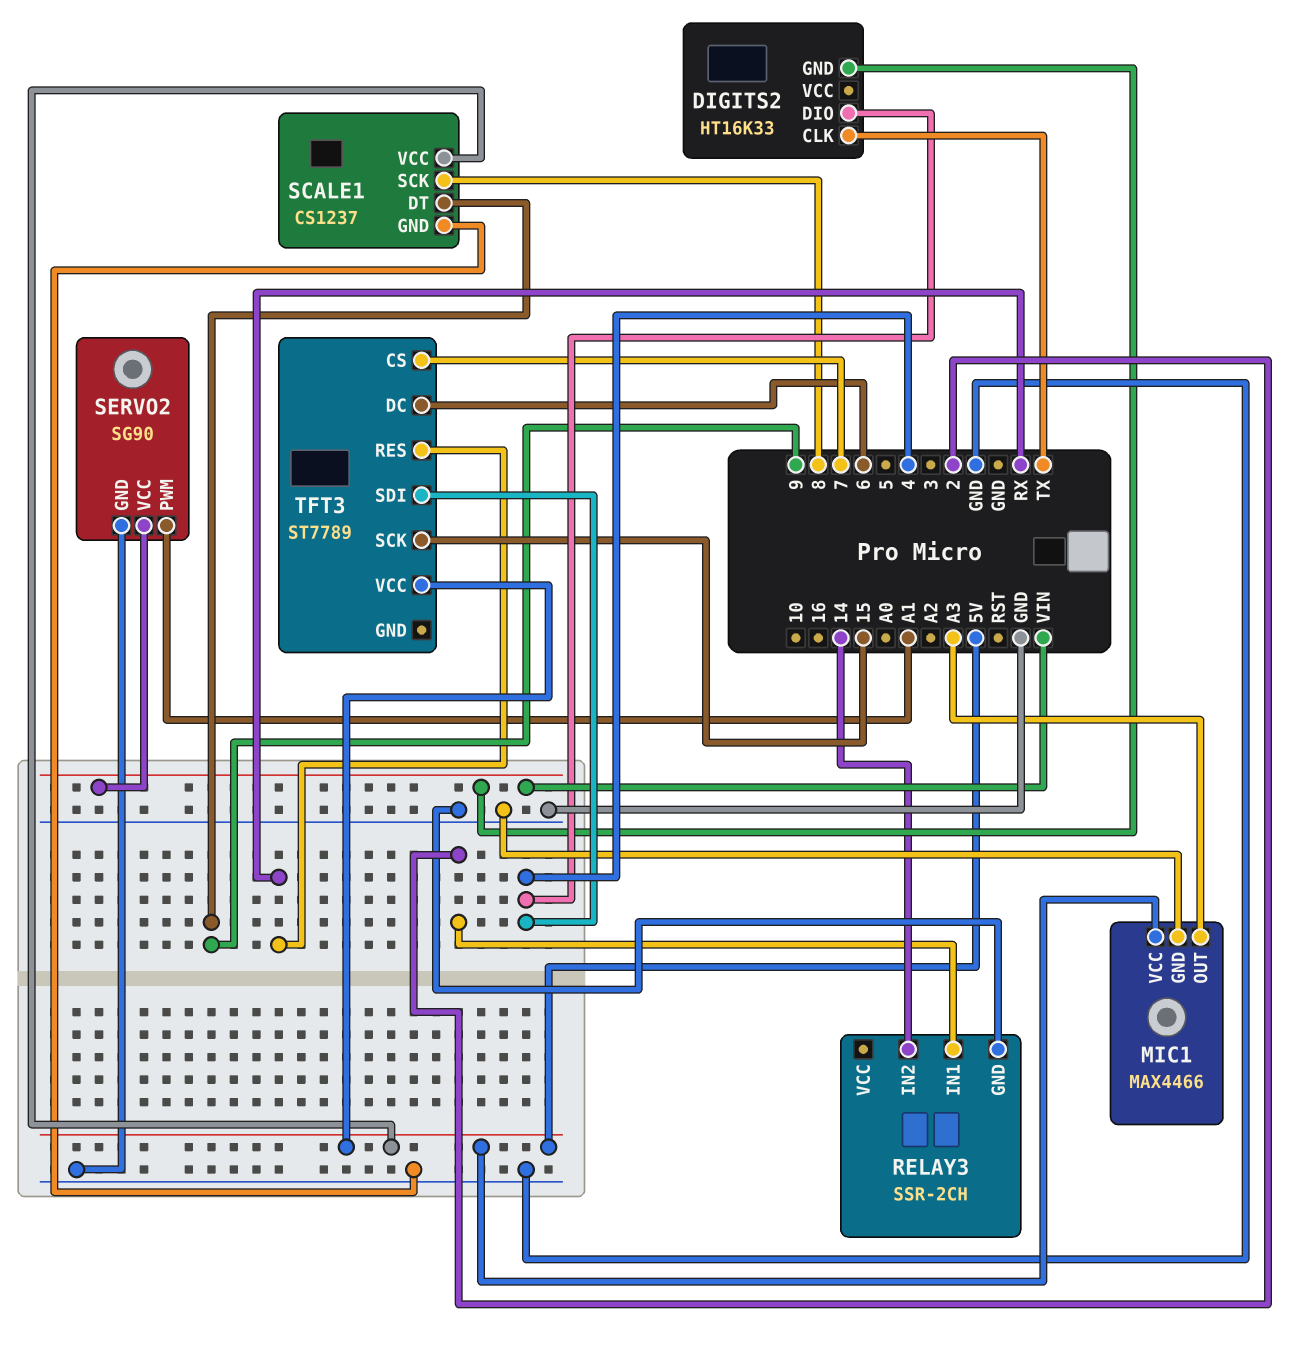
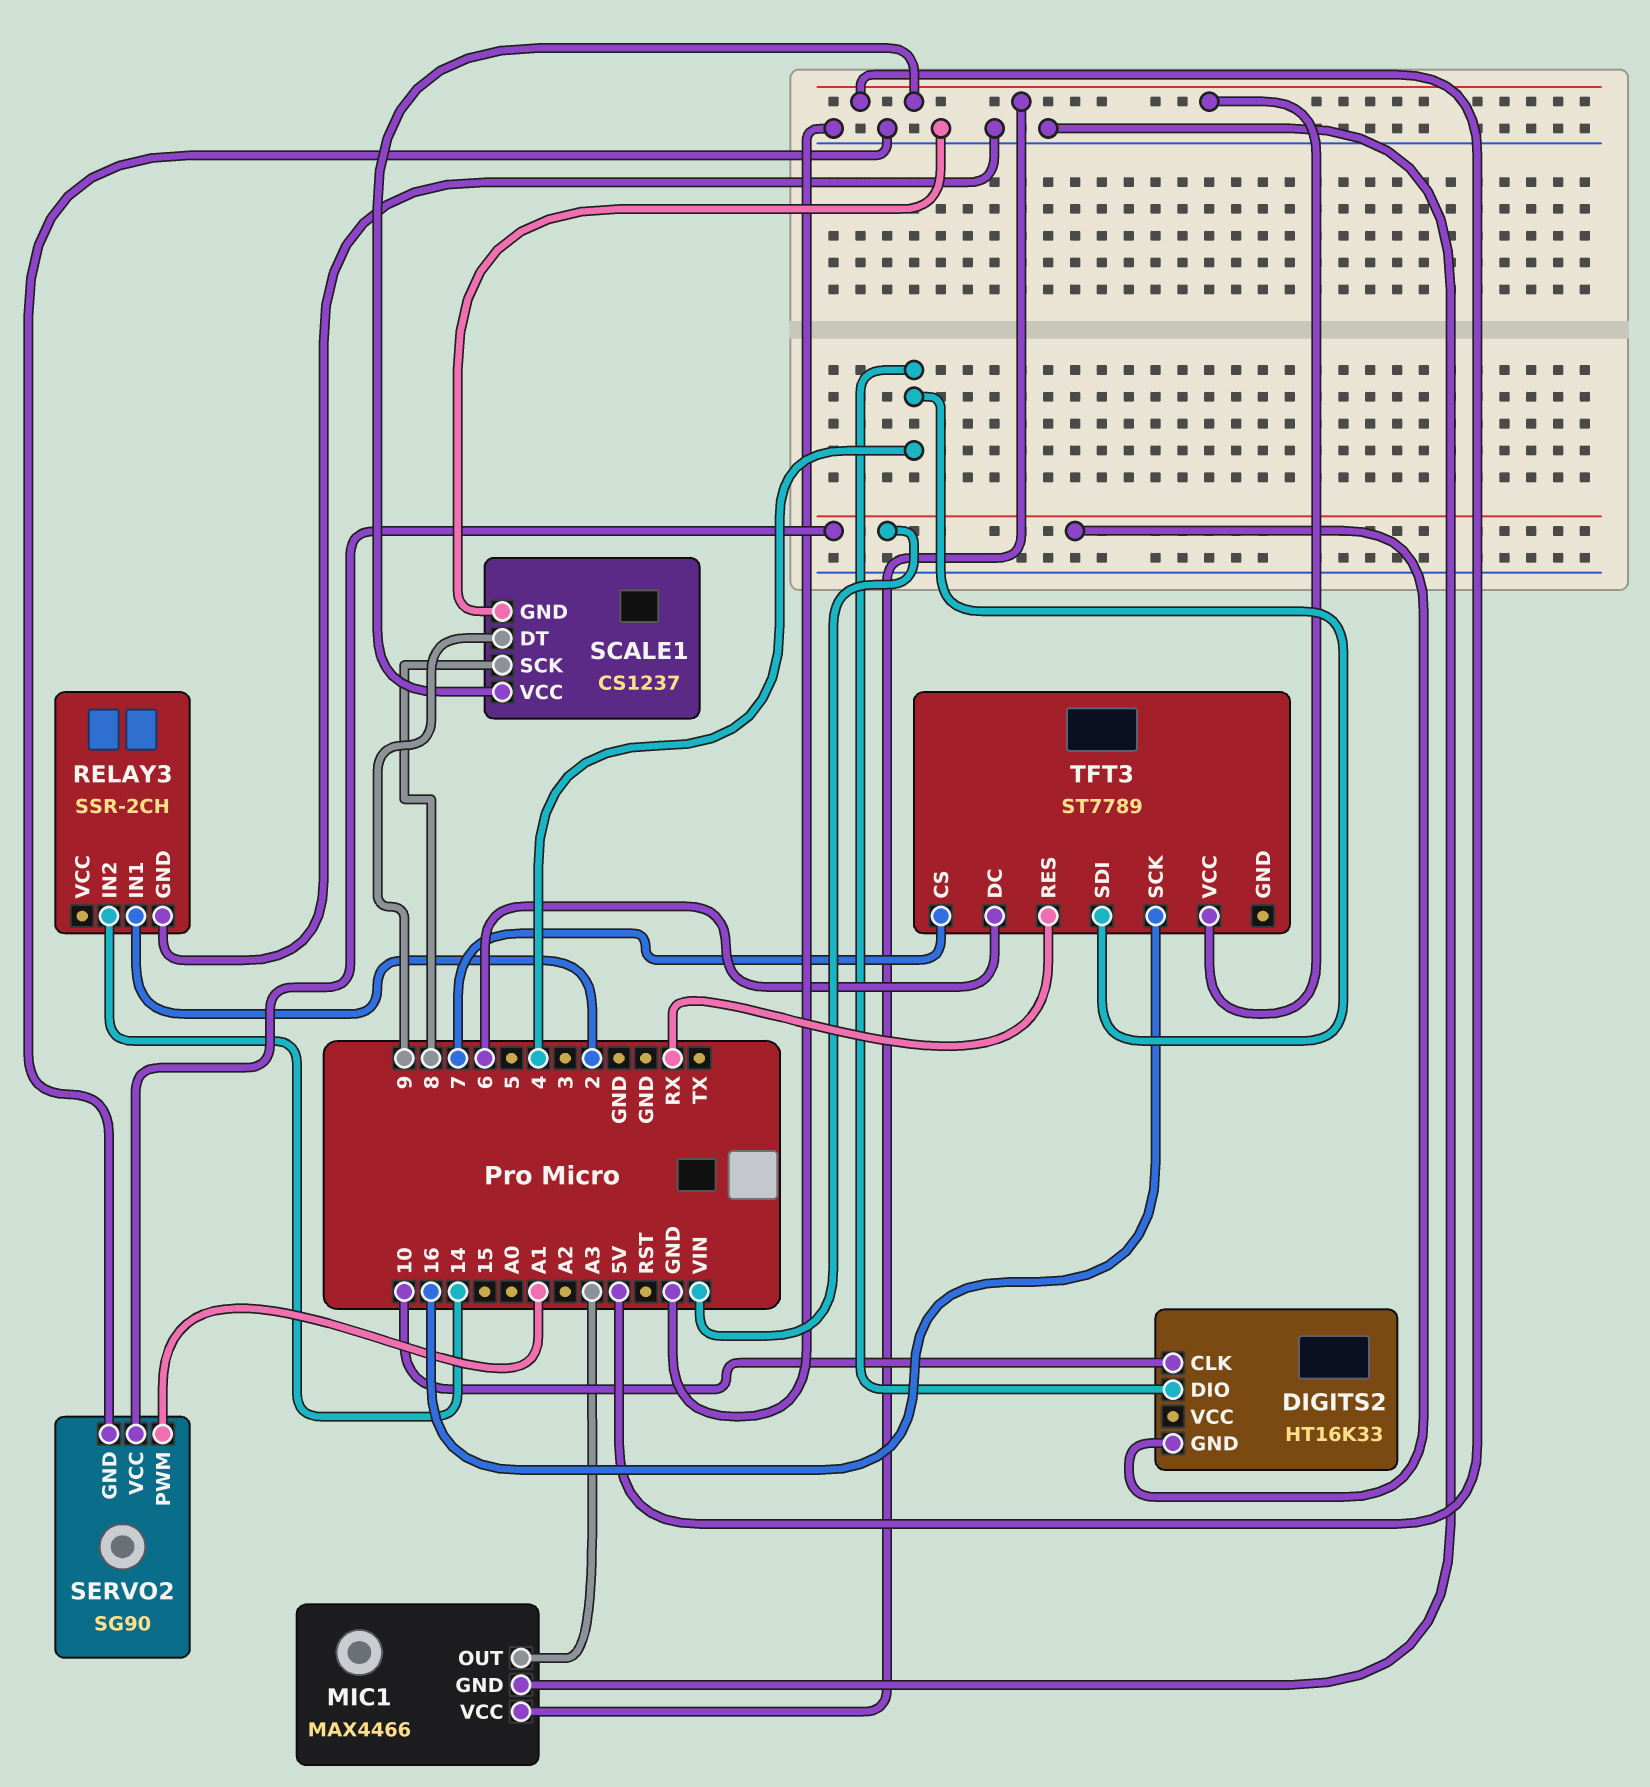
DIGITS2 pin CLK: TX -> 10
TFT3 pin SCK: 15 -> 16

